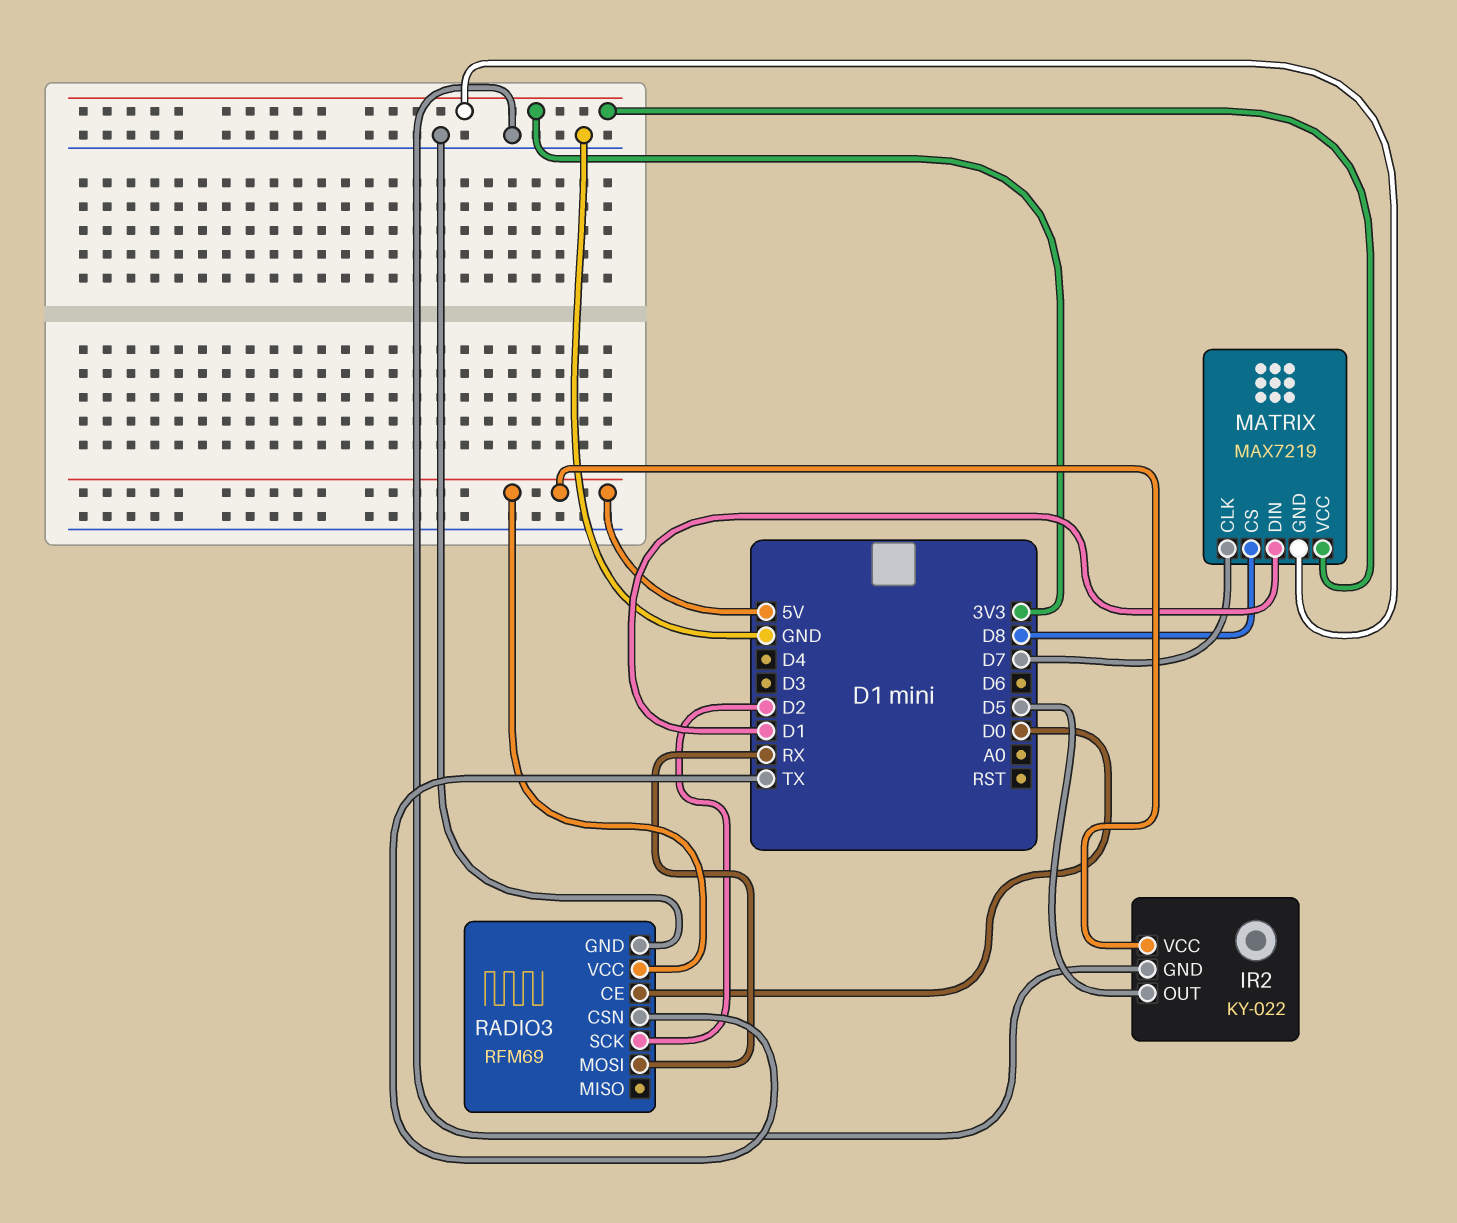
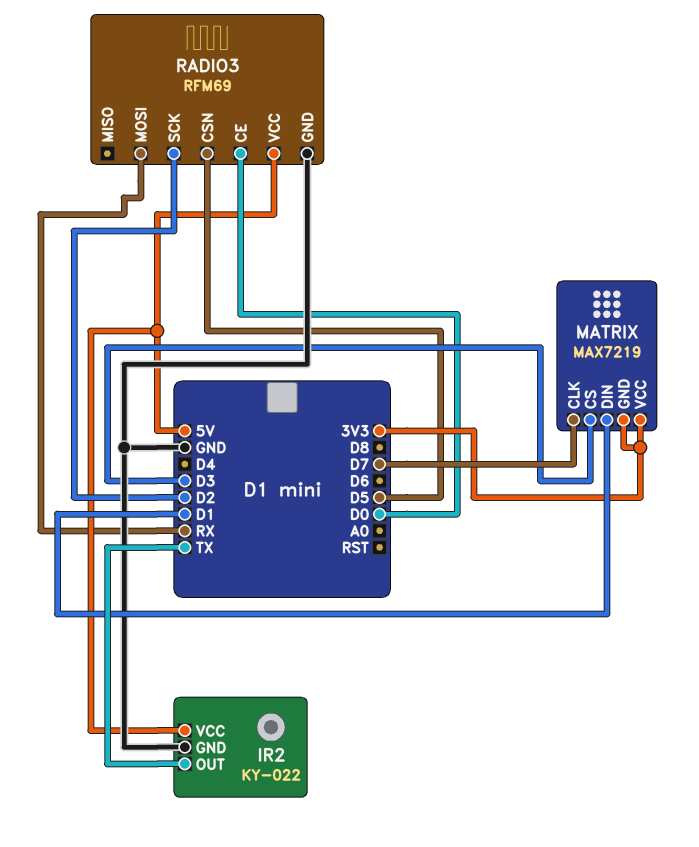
IR2 pin OUT: D5 -> TX
MATRIX pin CS: D8 -> D3
RADIO3 pin CSN: TX -> D5

